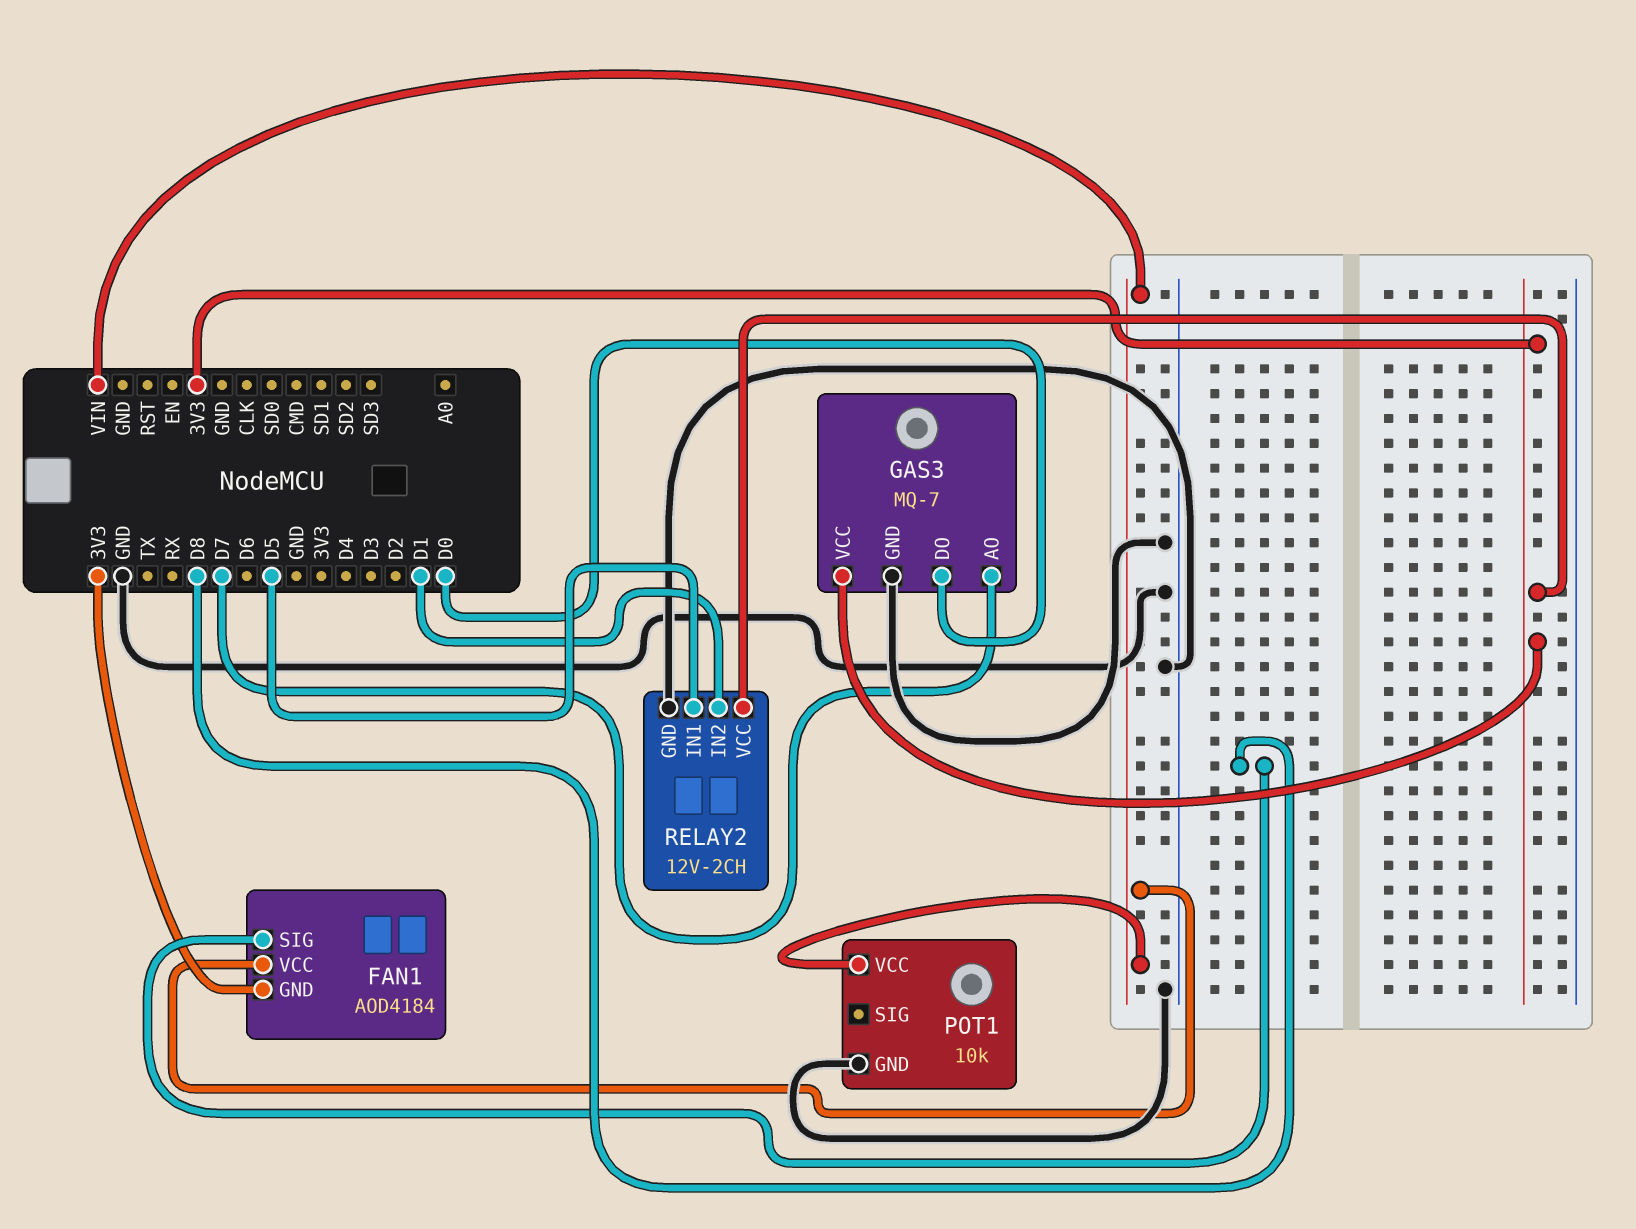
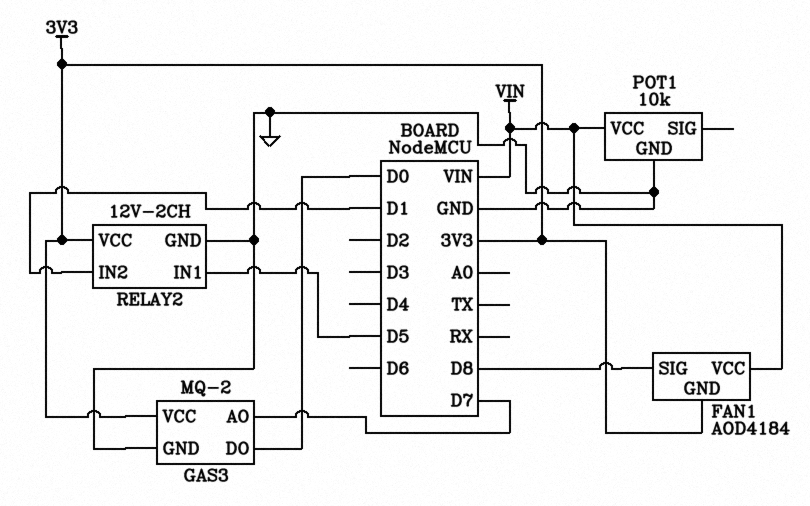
GAS3: MQ-7 -> MQ-2

